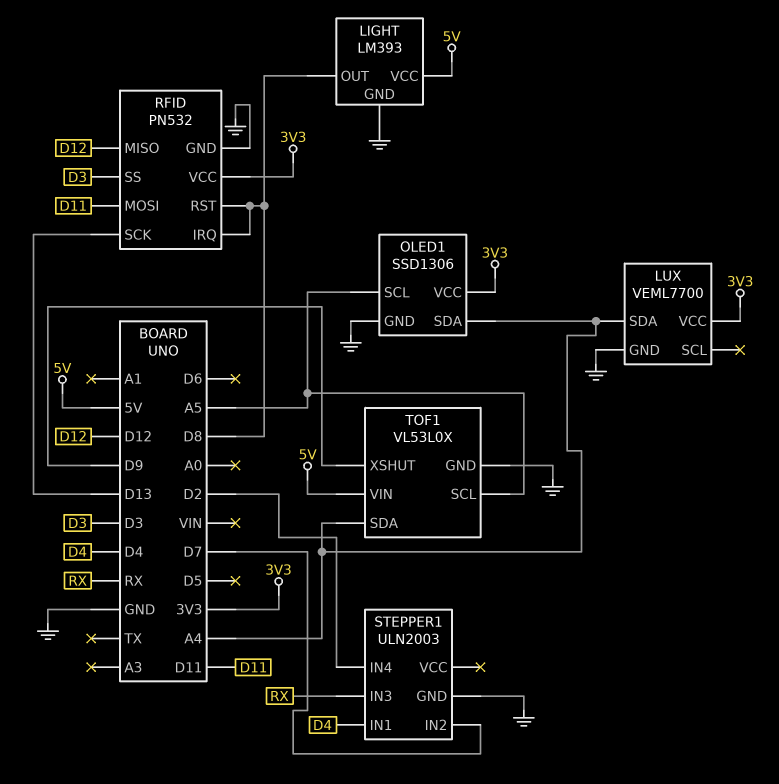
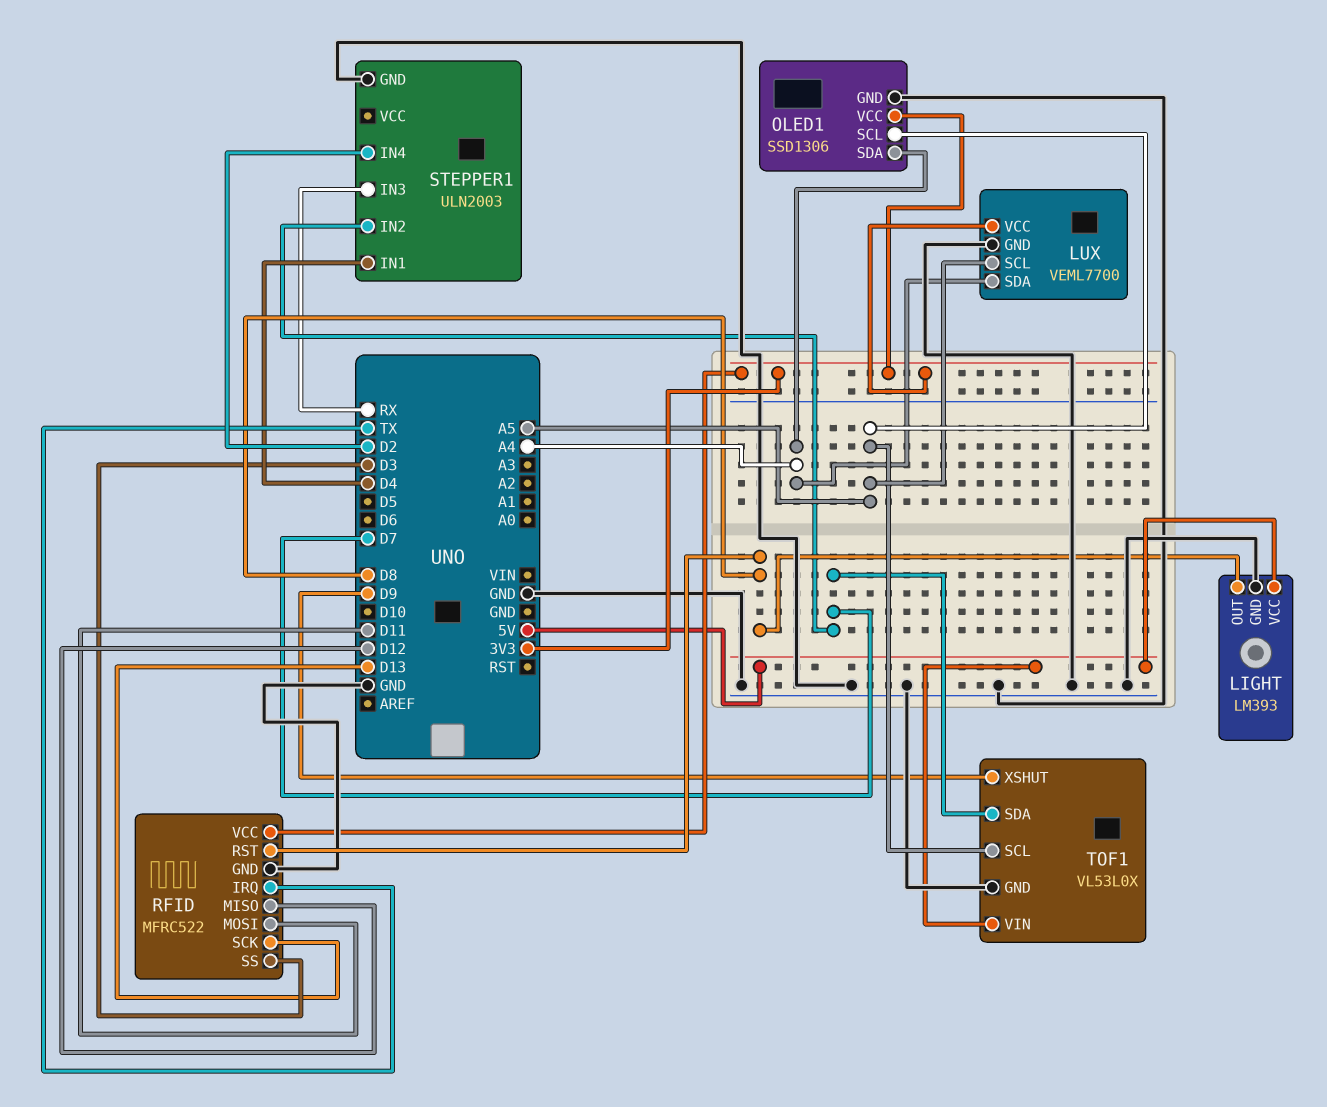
LUX pin SCL: none -> A5
RFID: PN532 -> MFRC522
RFID pin IRQ: D8 -> TX
TOF1 pin SDA: A4 -> D7

